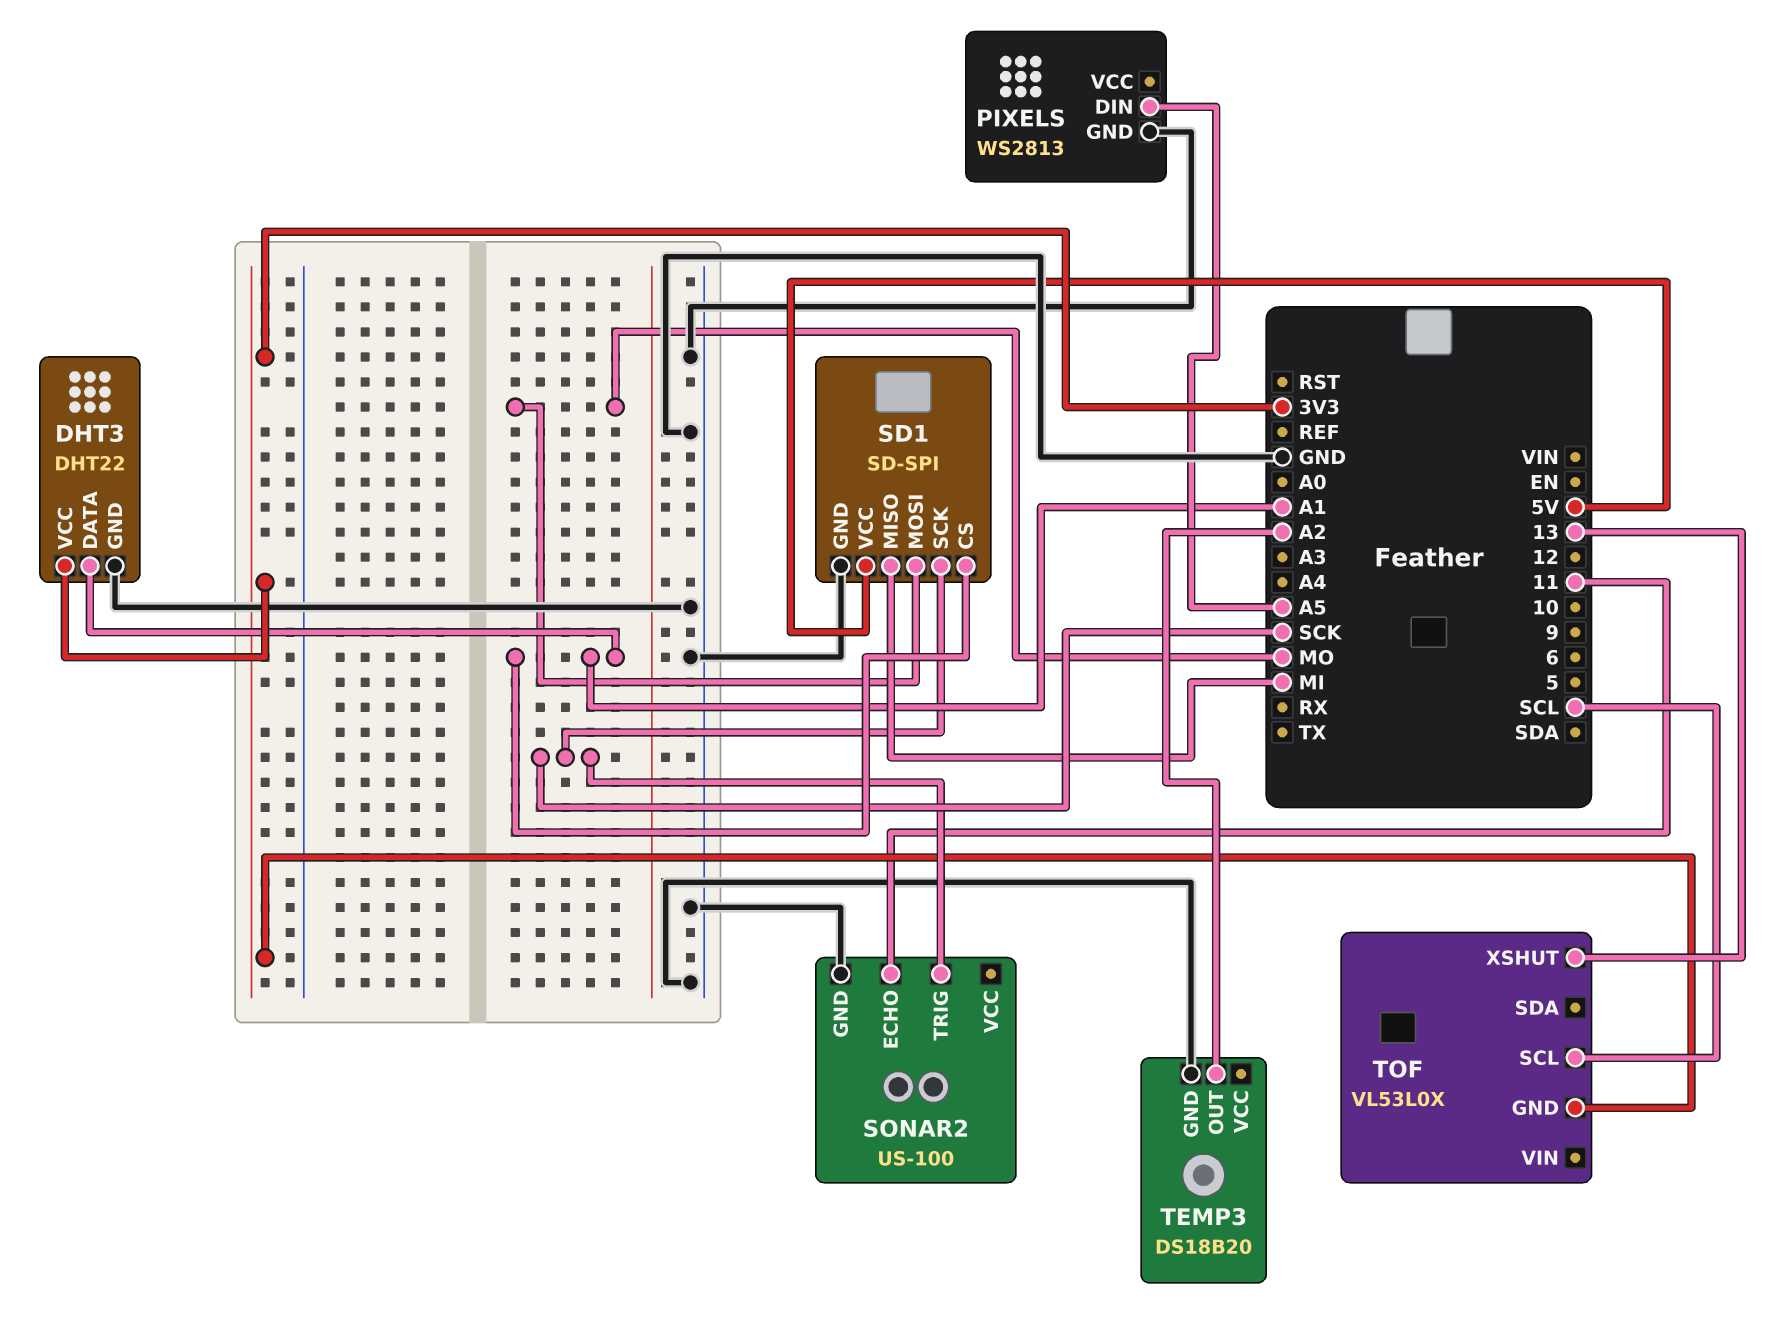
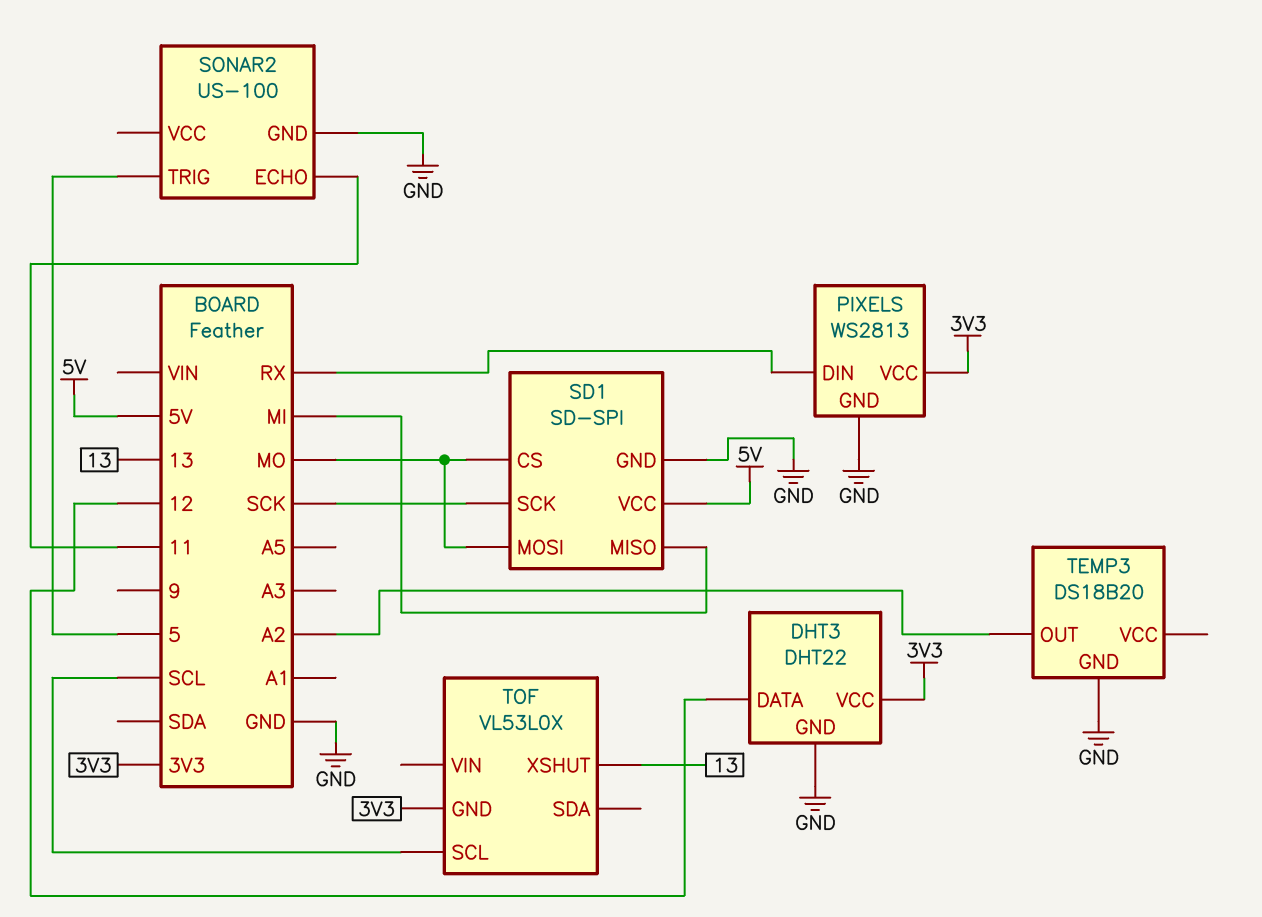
DHT3 pin DATA: A1 -> 12
PIXELS pin DIN: A5 -> RX
PIXELS pin VCC: none -> 3V3
SD1 pin CS: A1 -> MO
SONAR2 pin TRIG: SCK -> 5

